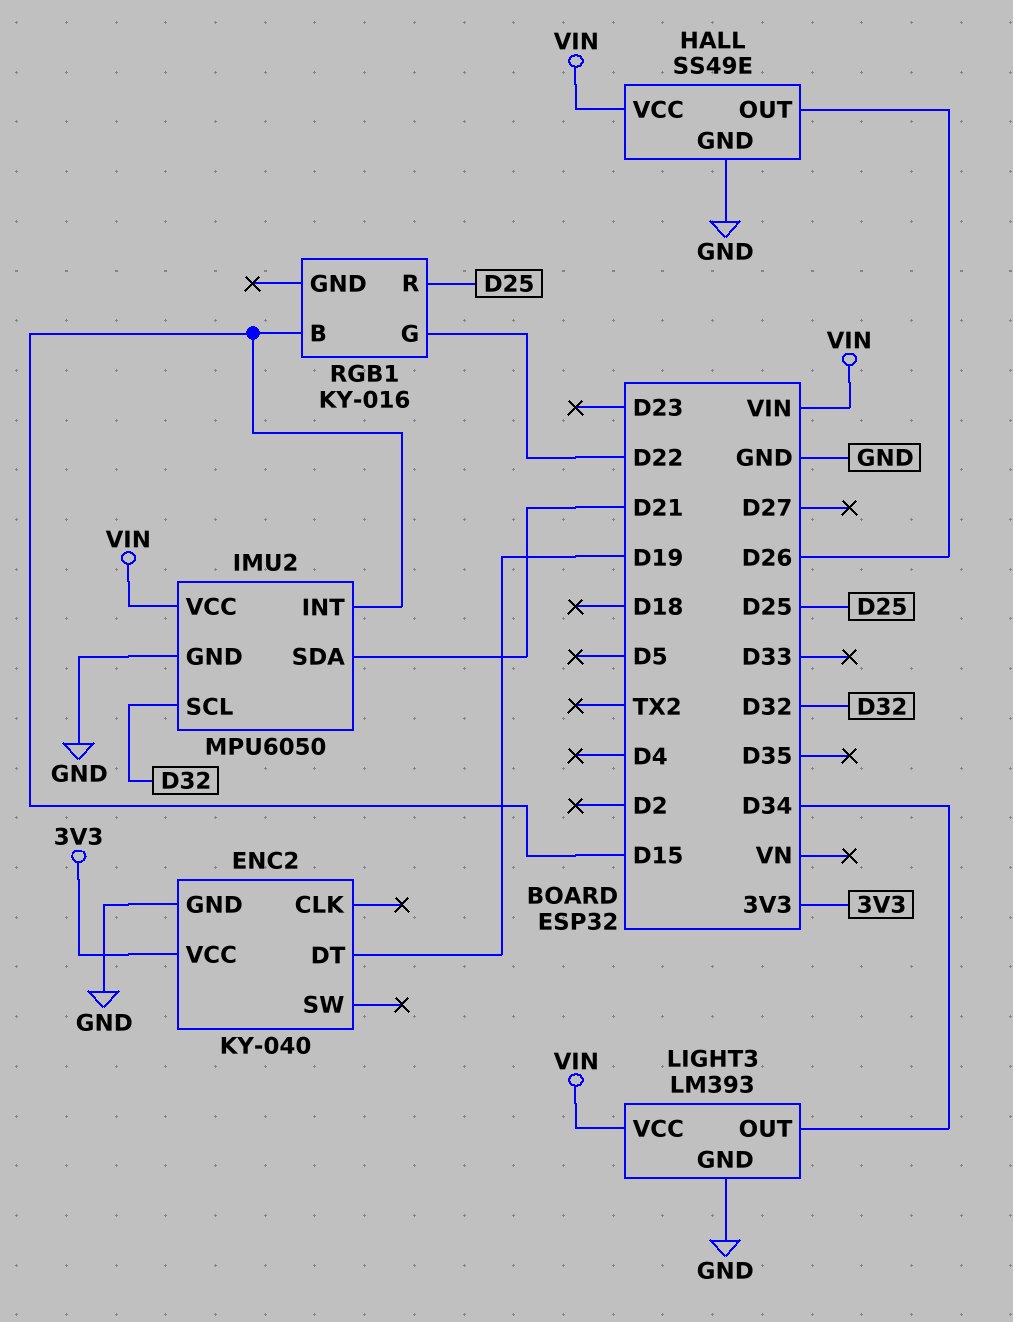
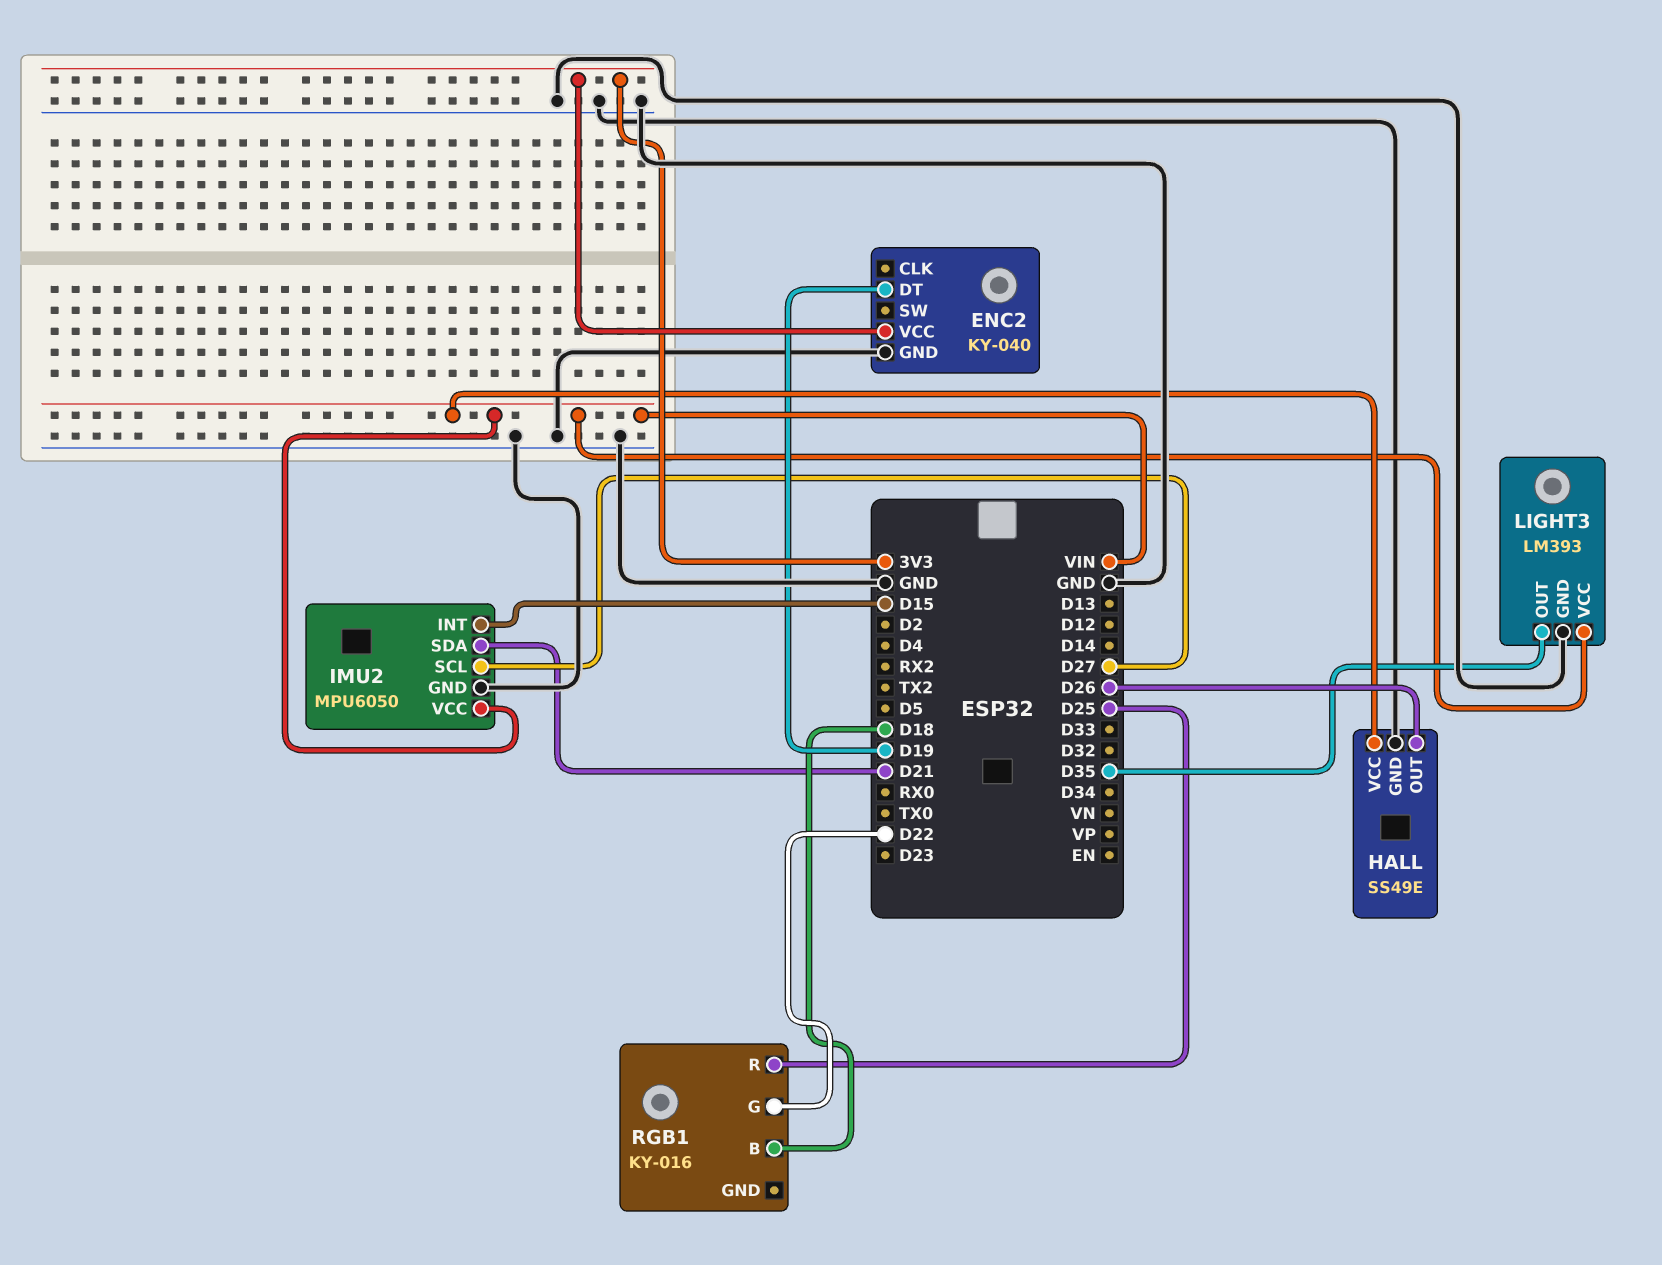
IMU2 pin SCL: D32 -> D27
LIGHT3 pin OUT: D34 -> D35
RGB1 pin B: D15 -> D18

